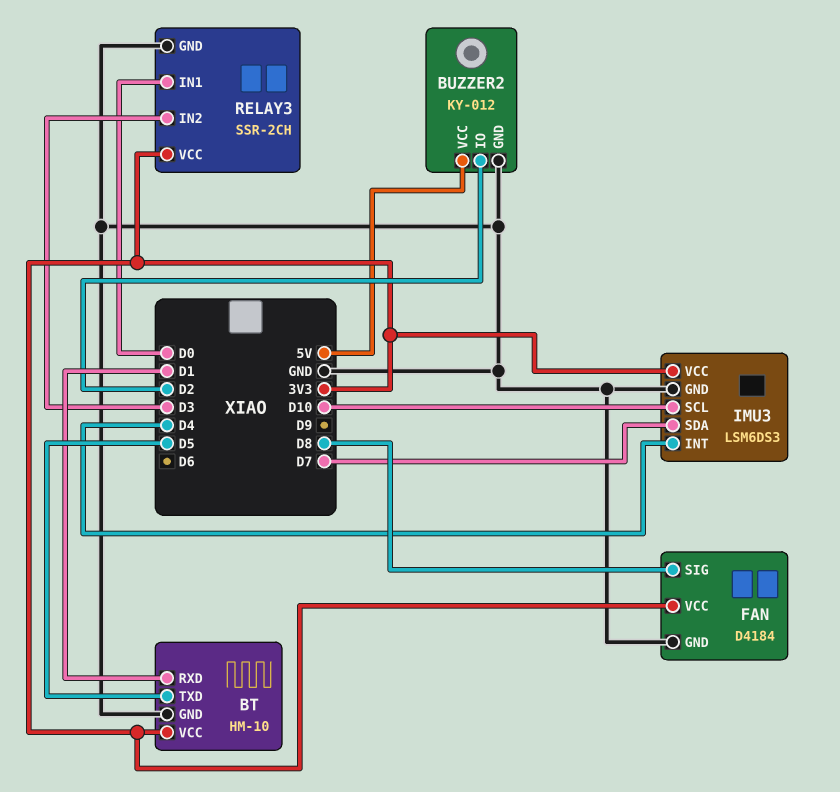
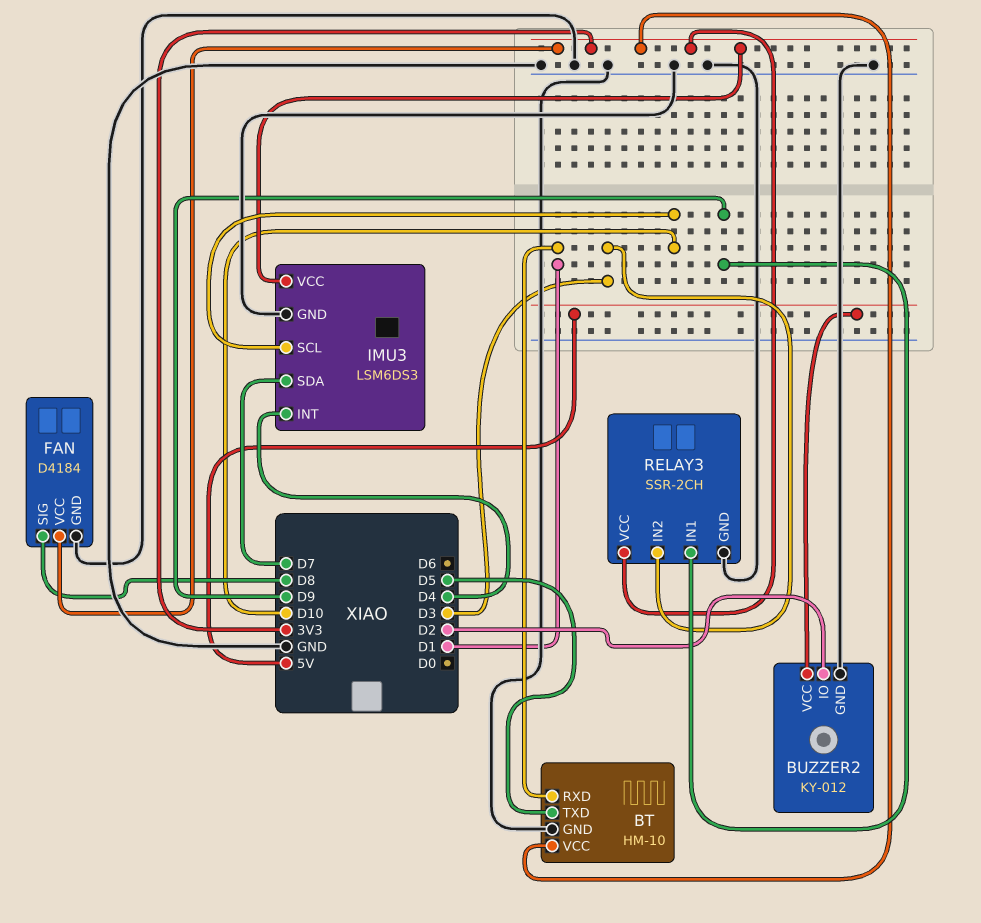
RELAY3 pin IN1: D0 -> D9

